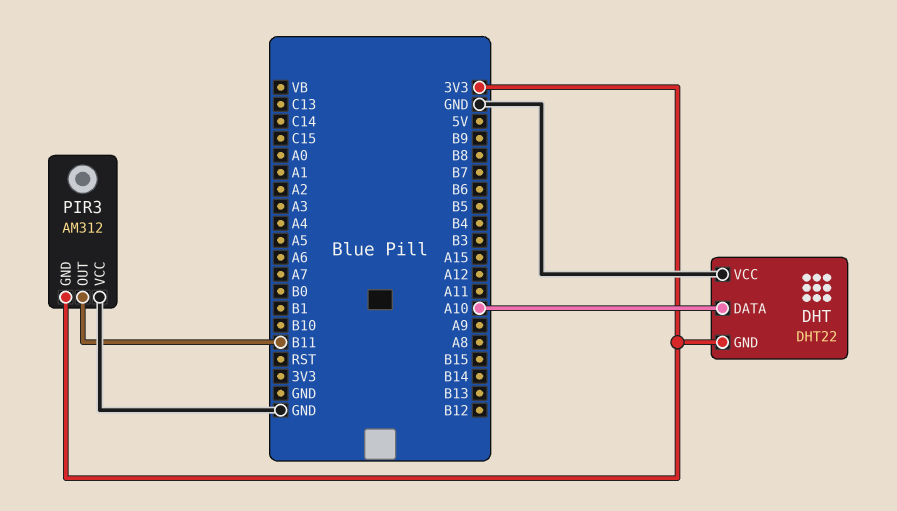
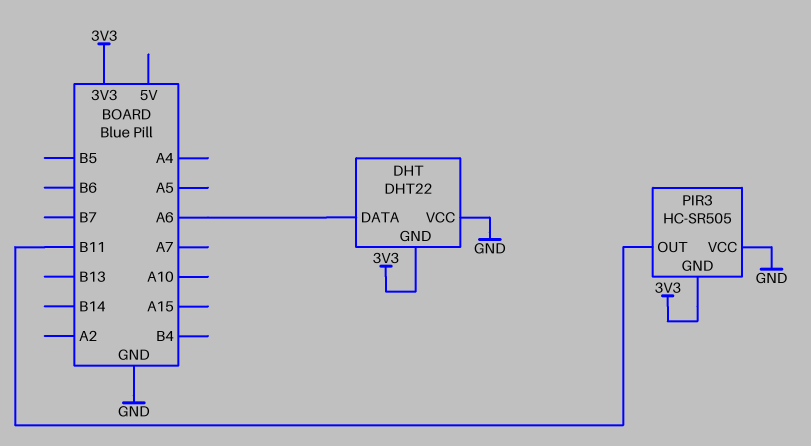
DHT pin DATA: A10 -> A6
PIR3: AM312 -> HC-SR505

